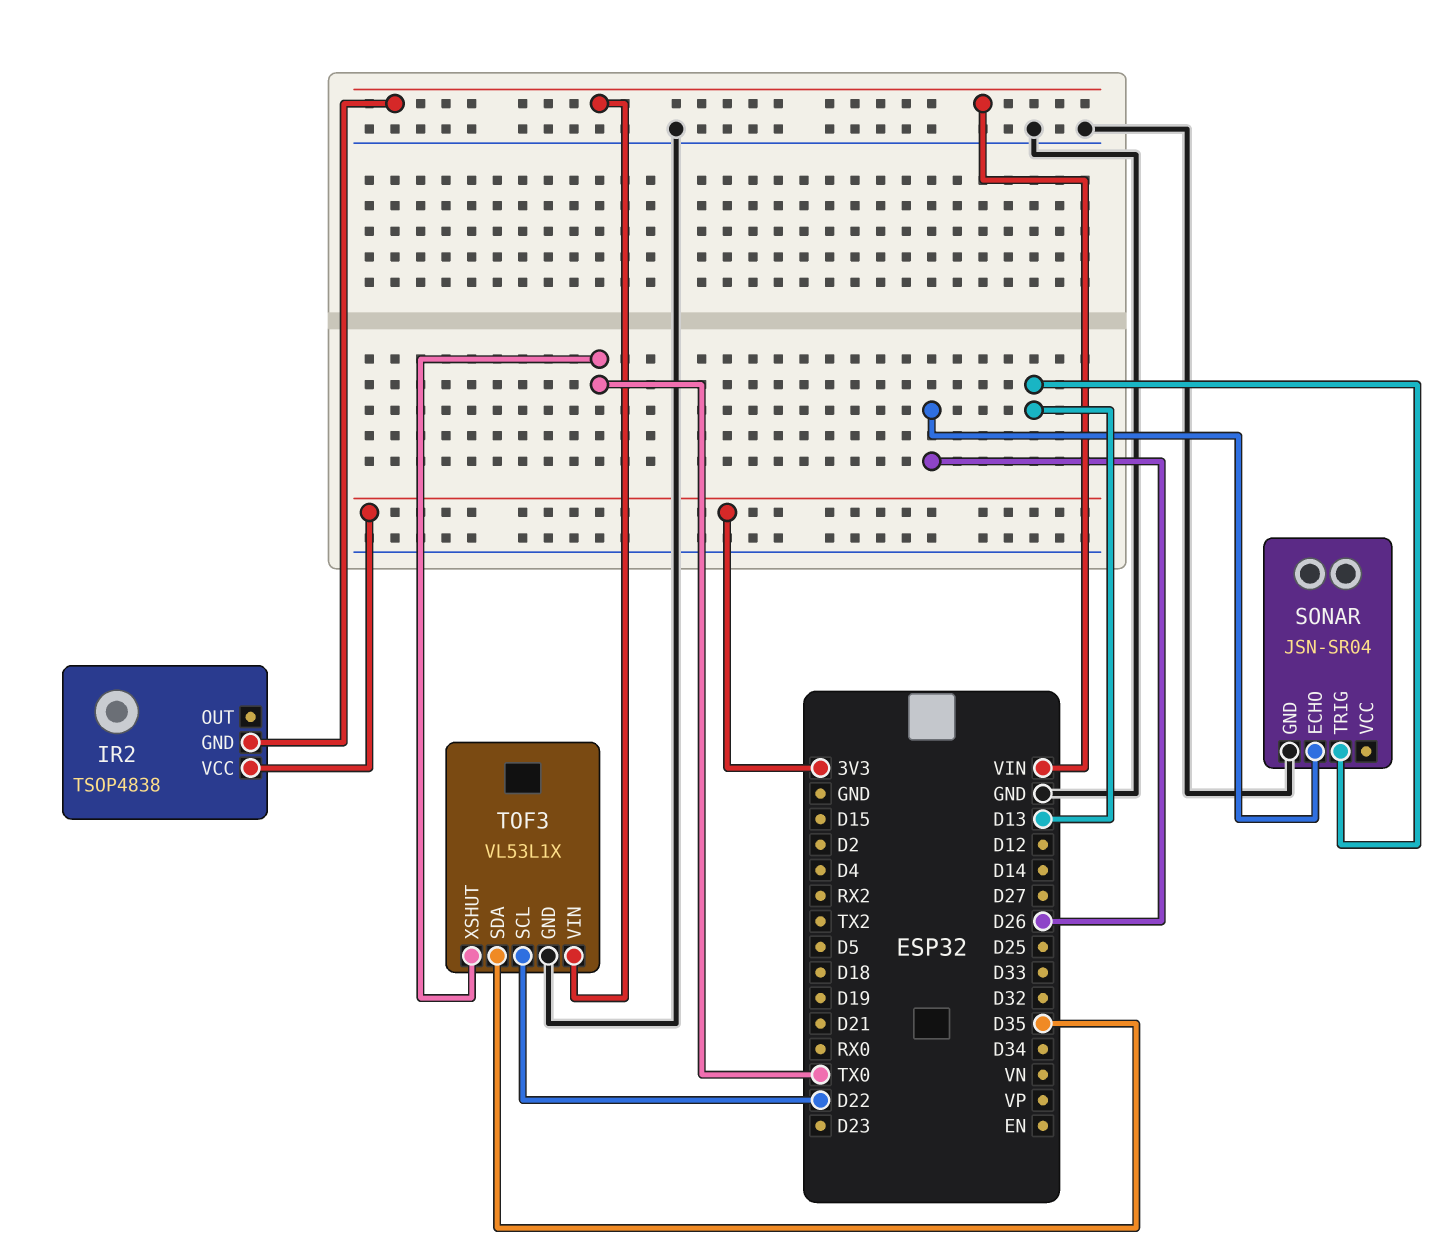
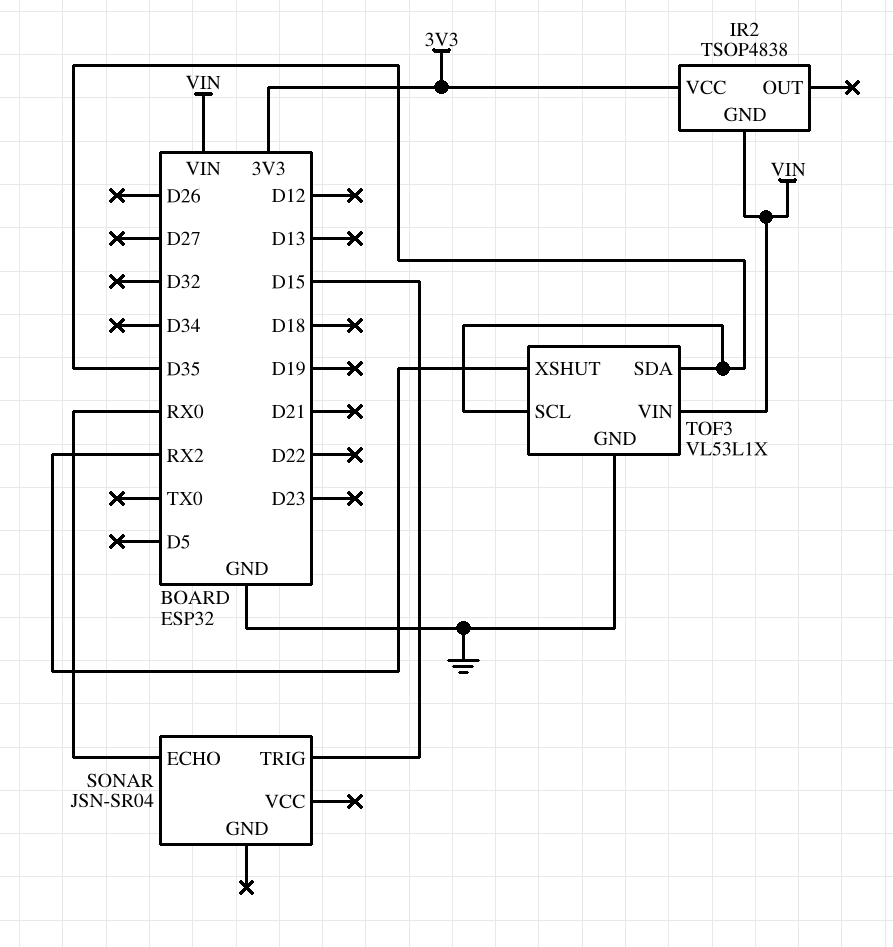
SONAR pin ECHO: D26 -> RX0
SONAR pin GND: GND -> none
SONAR pin TRIG: D13 -> D15
TOF3 pin SCL: D22 -> D35
TOF3 pin XSHUT: TX0 -> RX2

